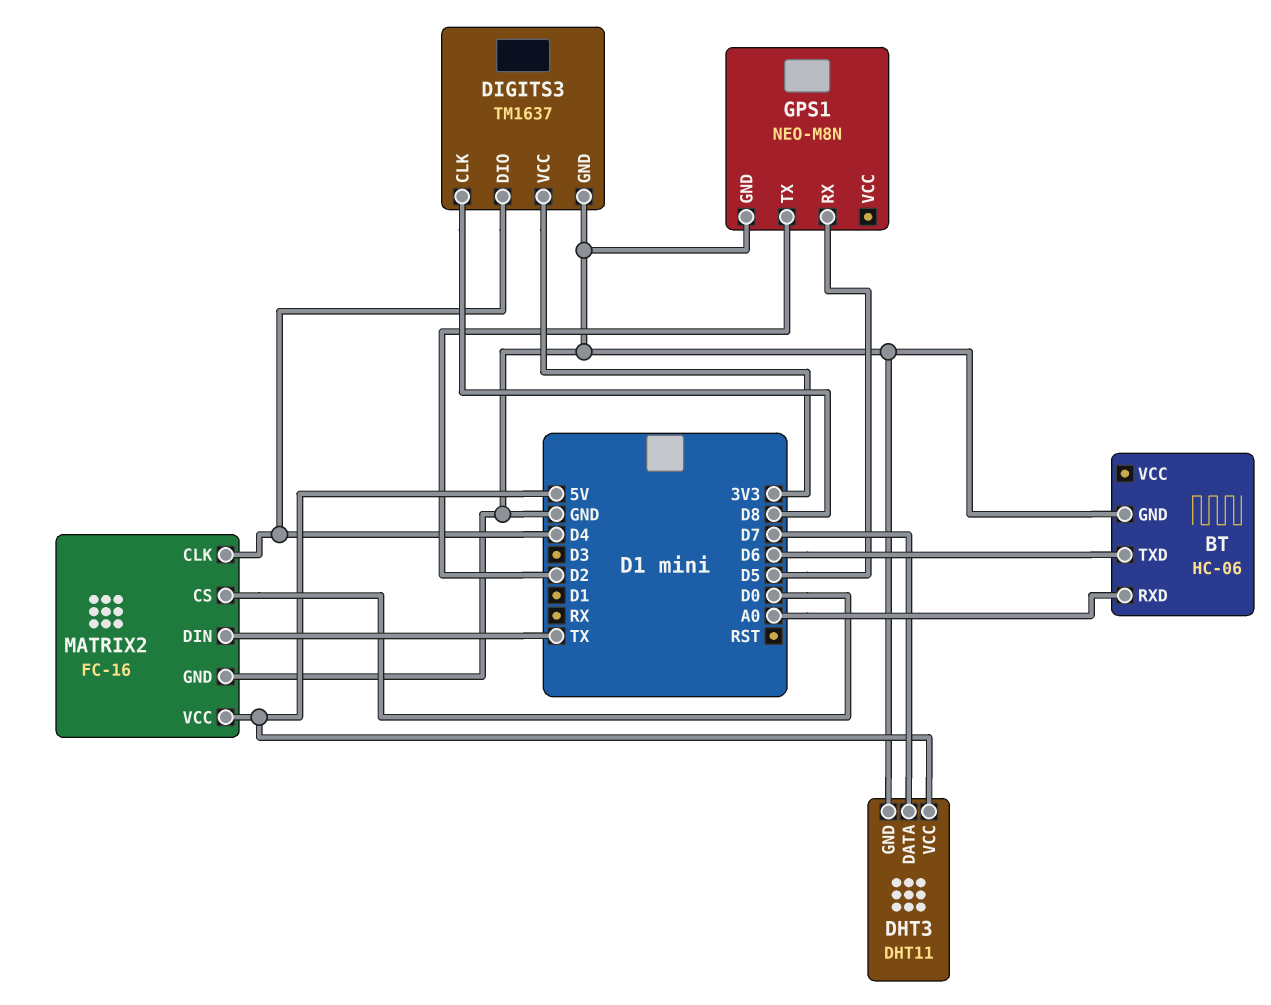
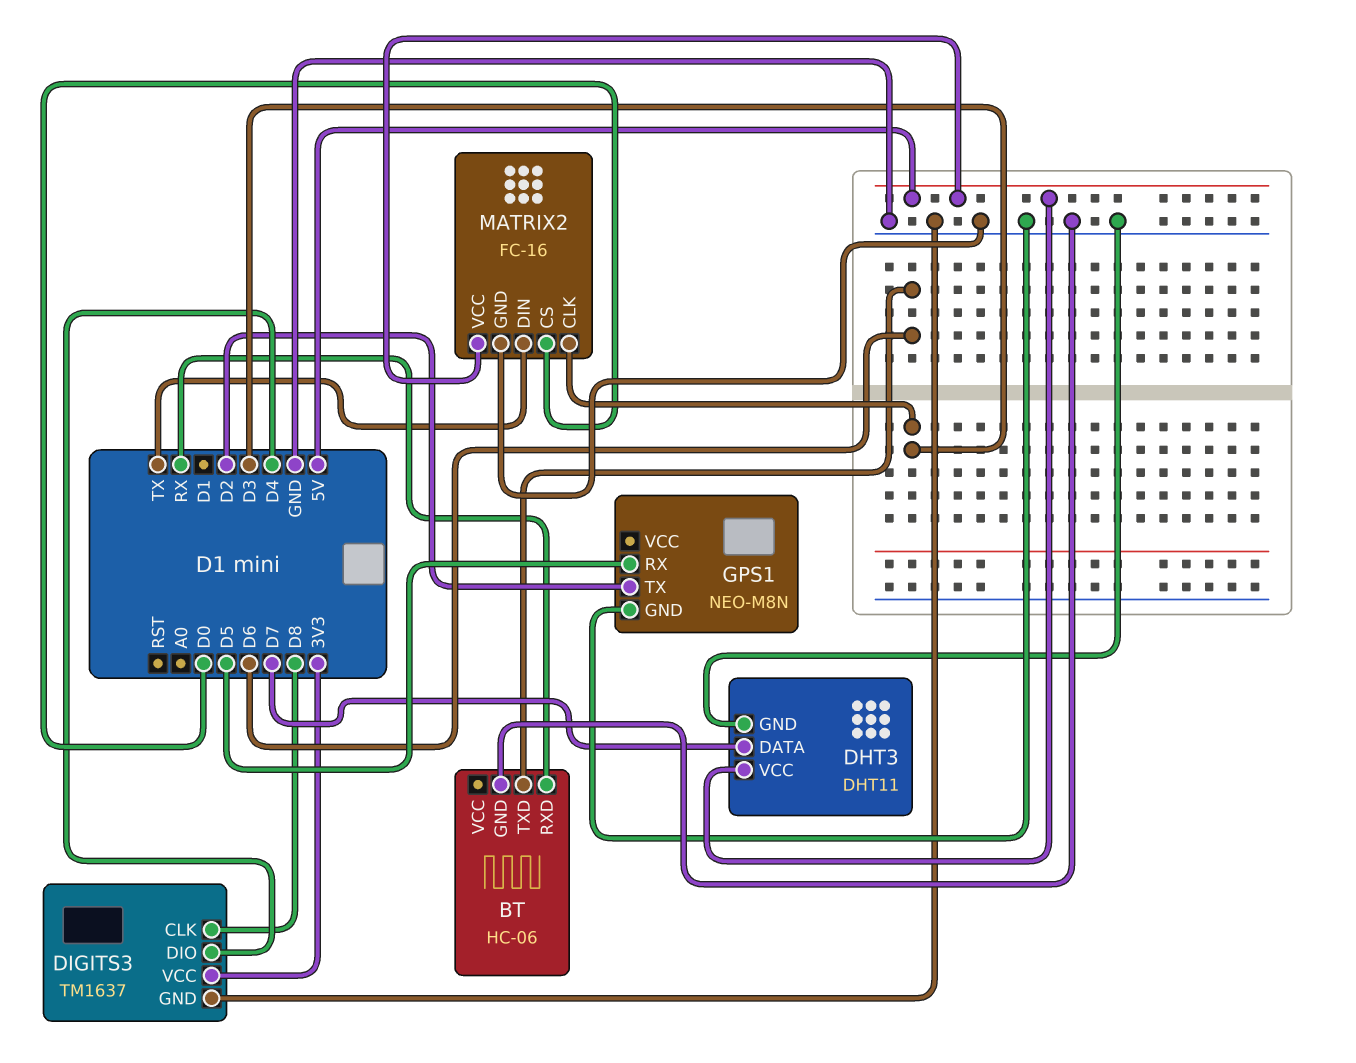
BT pin RXD: A0 -> RX
MATRIX2 pin CLK: D4 -> D3

